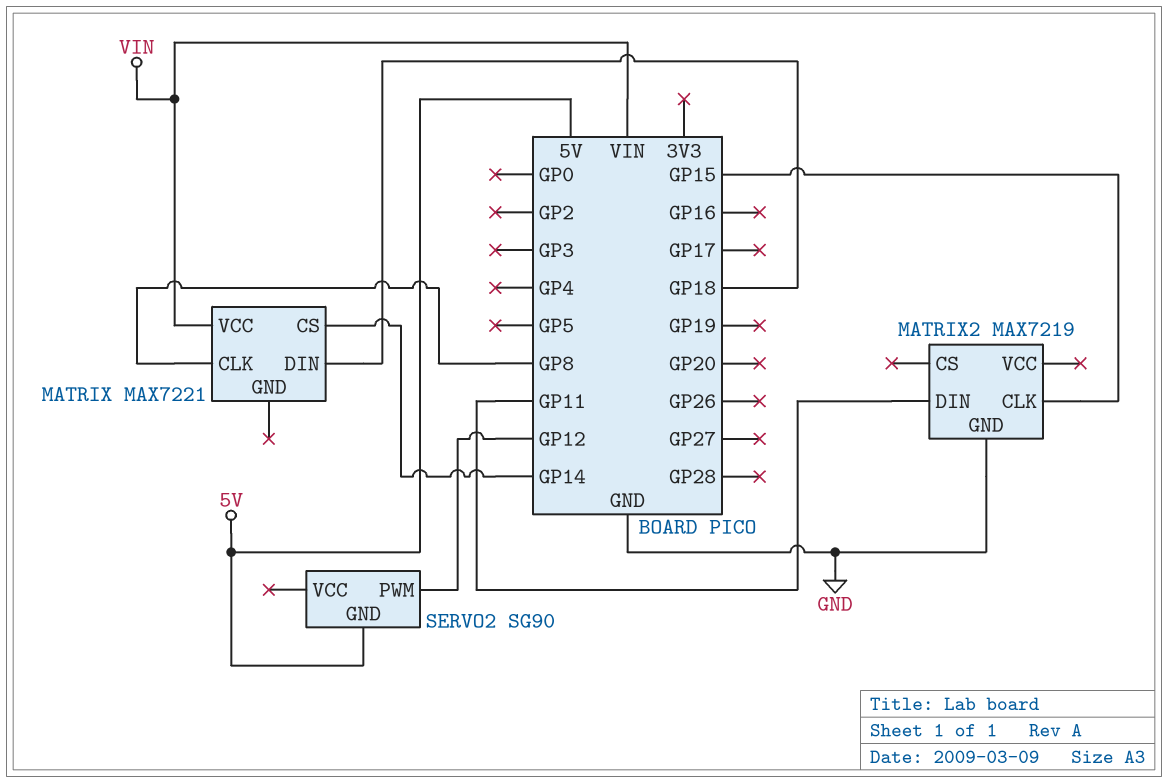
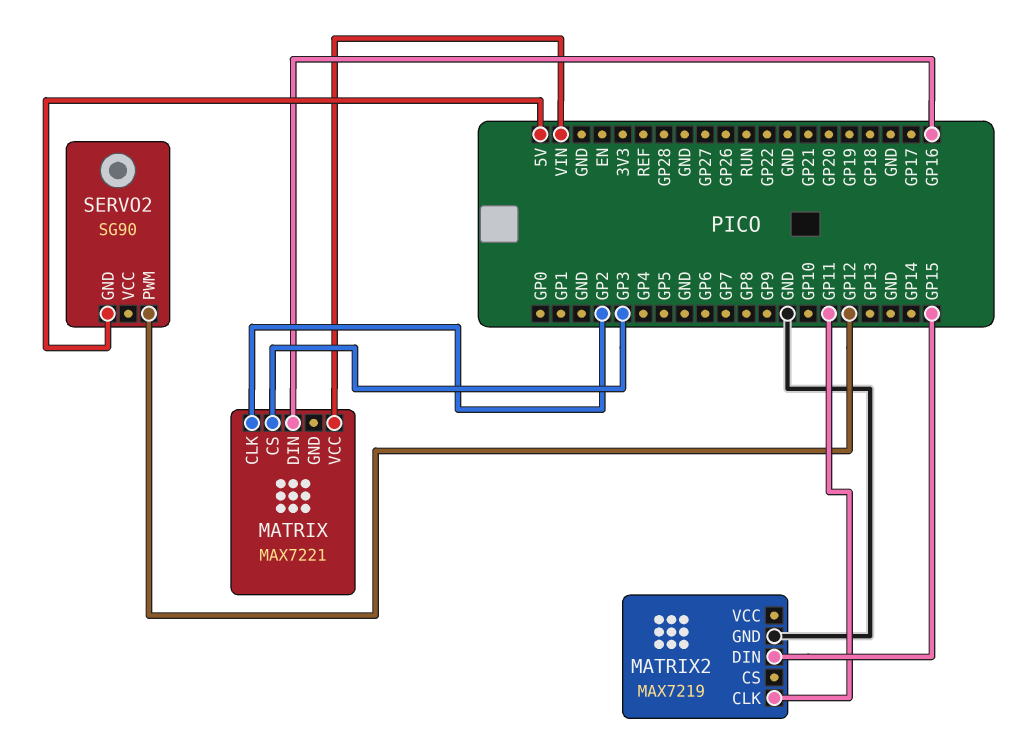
MATRIX pin CLK: GP8 -> GP2
MATRIX pin CS: GP14 -> GP3
MATRIX pin DIN: GP18 -> GP16
MATRIX2 pin CLK: GP15 -> GP11
MATRIX2 pin DIN: GP11 -> GP15

